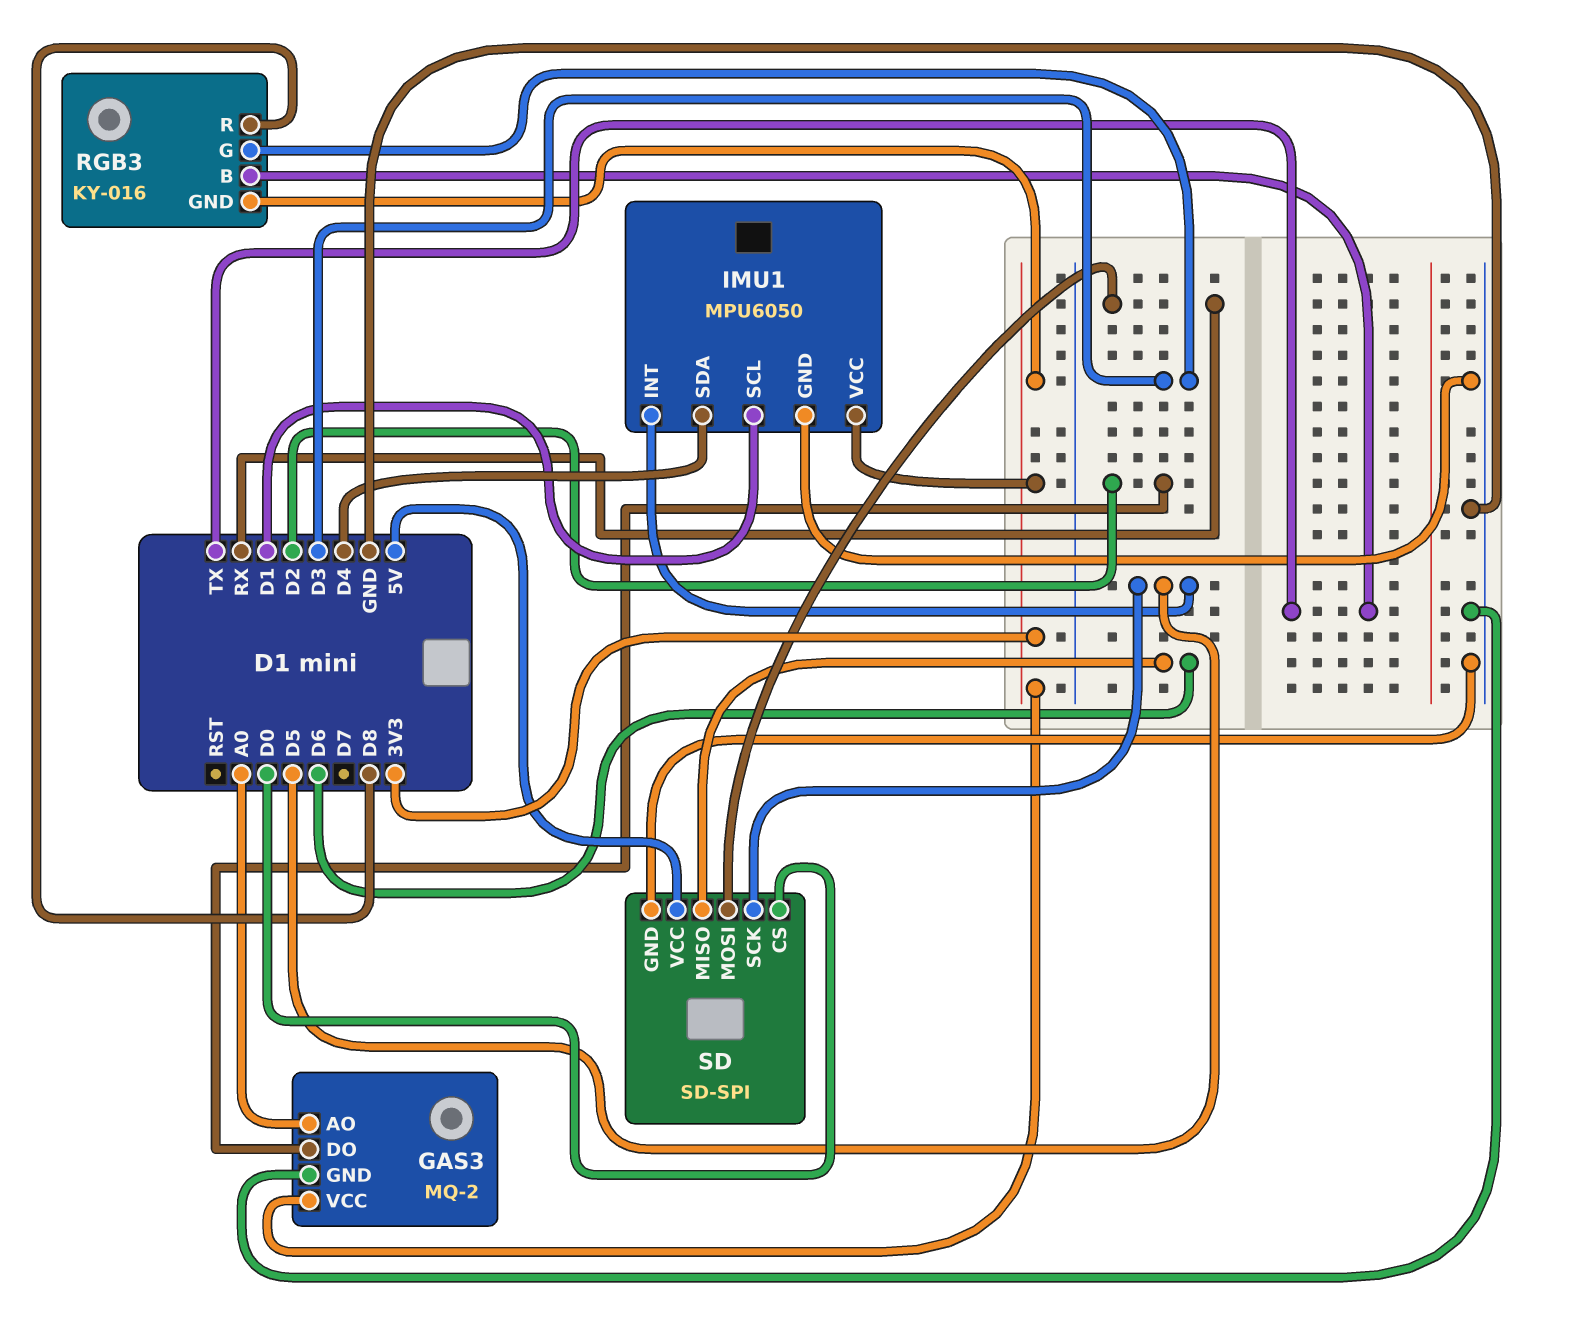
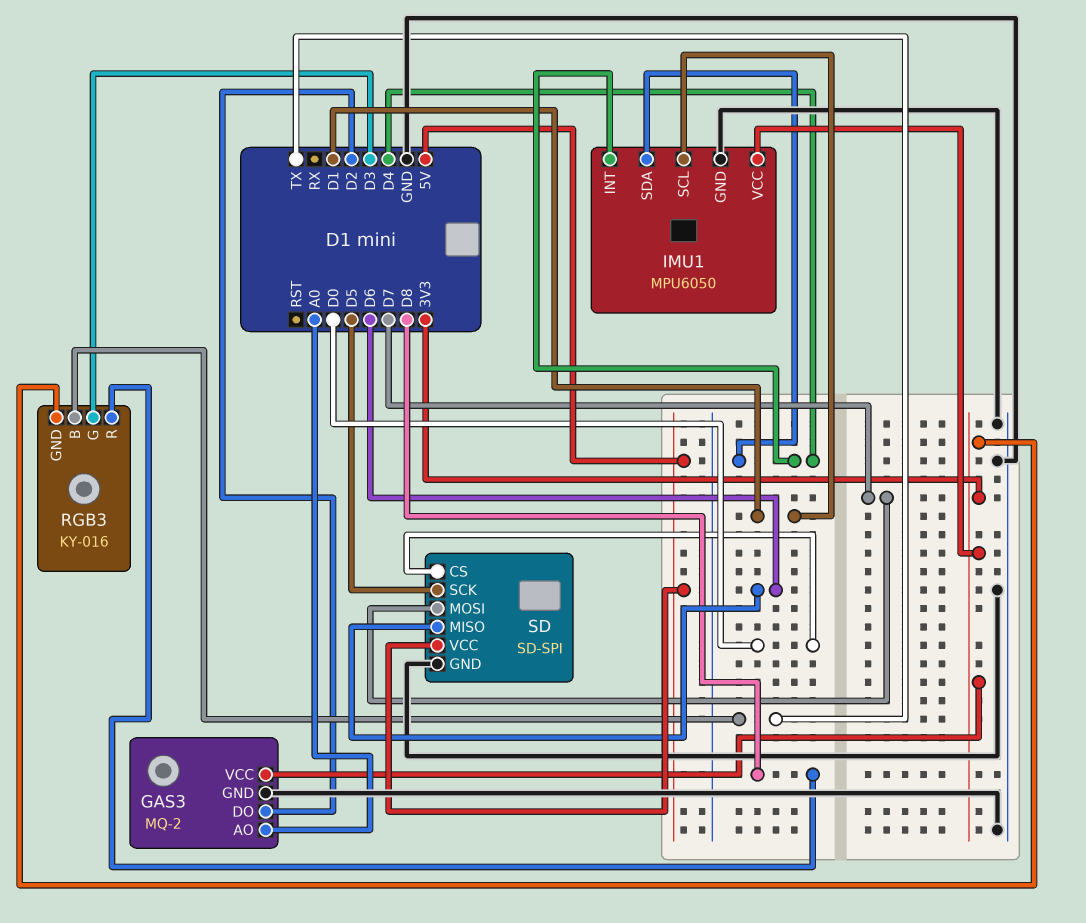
IMU1 pin INT: D5 -> D4
SD pin MOSI: RX -> D7

